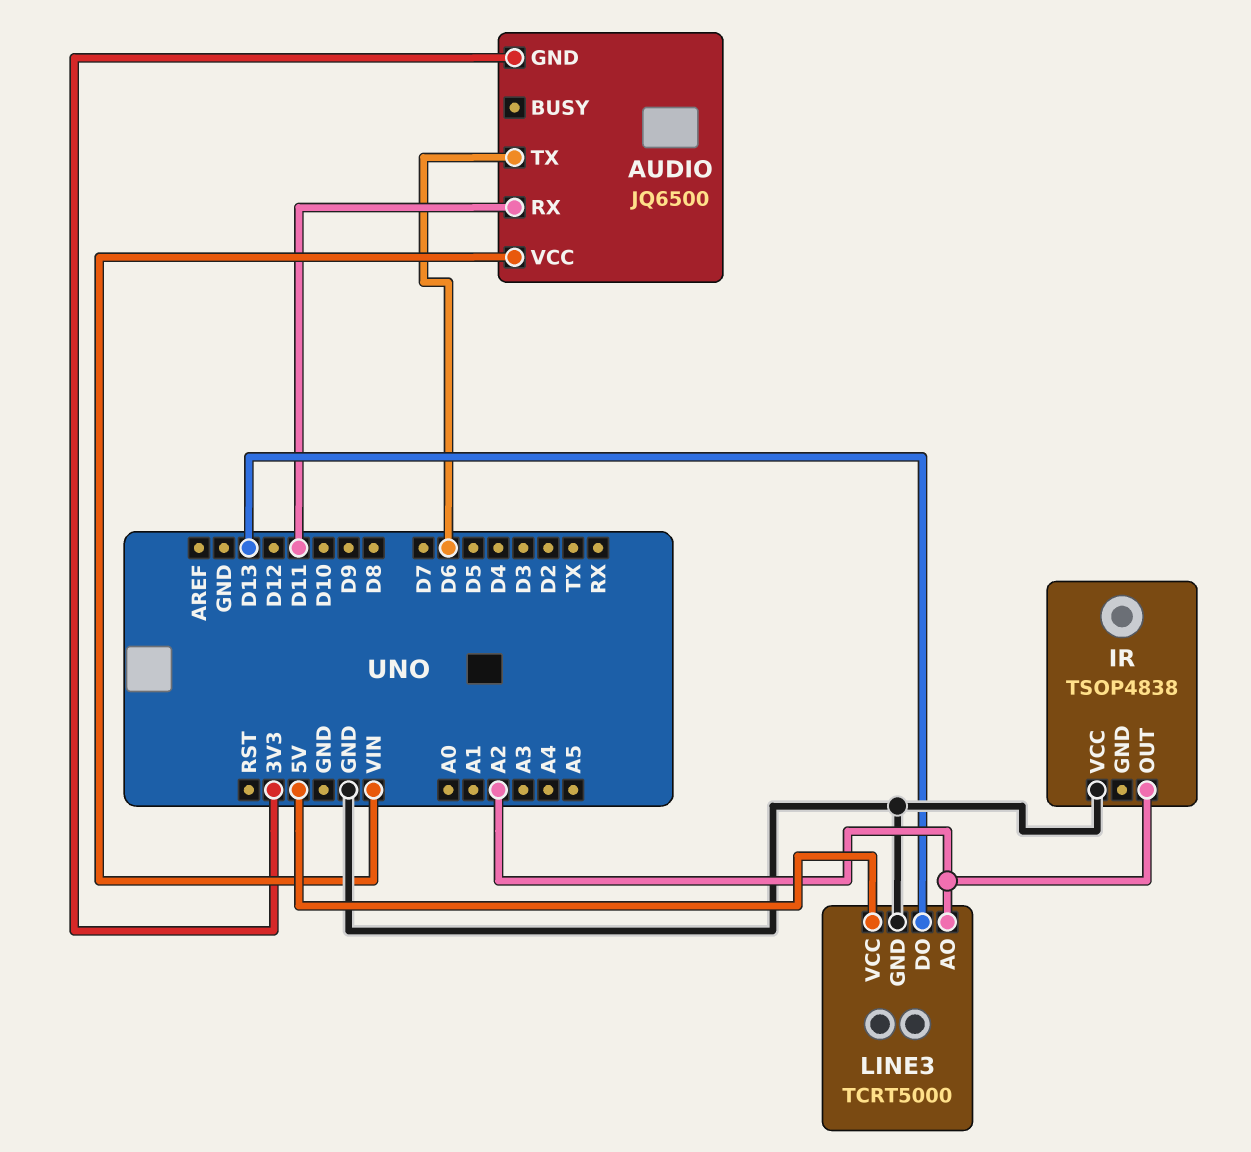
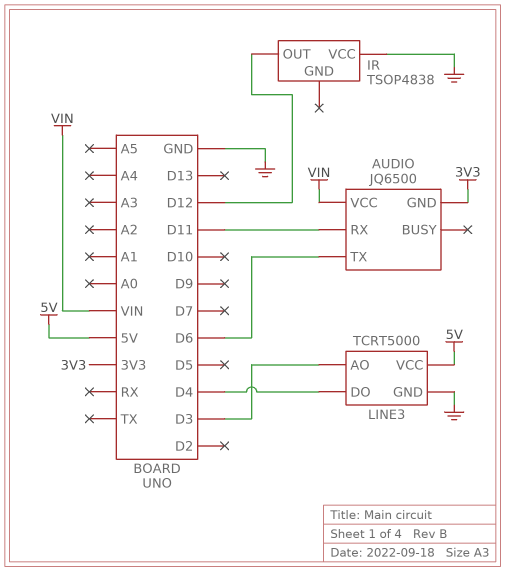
IR pin OUT: A2 -> D12
LINE3 pin AO: A2 -> D3
LINE3 pin DO: D13 -> D4

